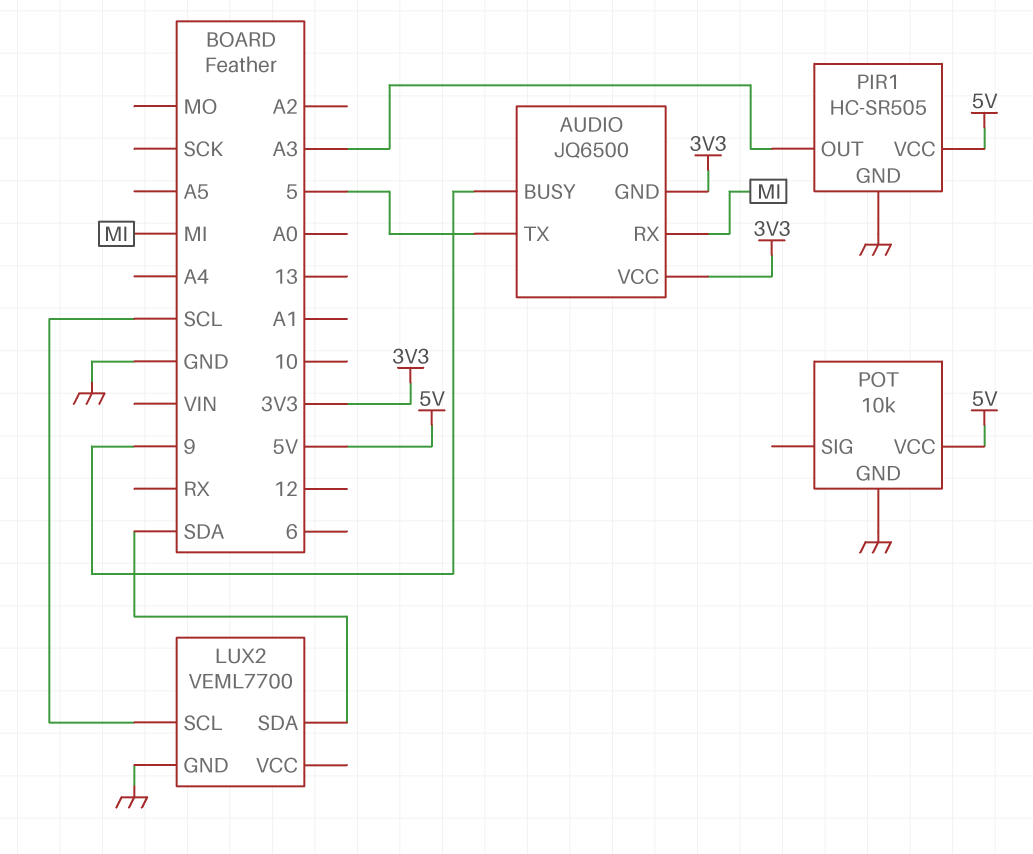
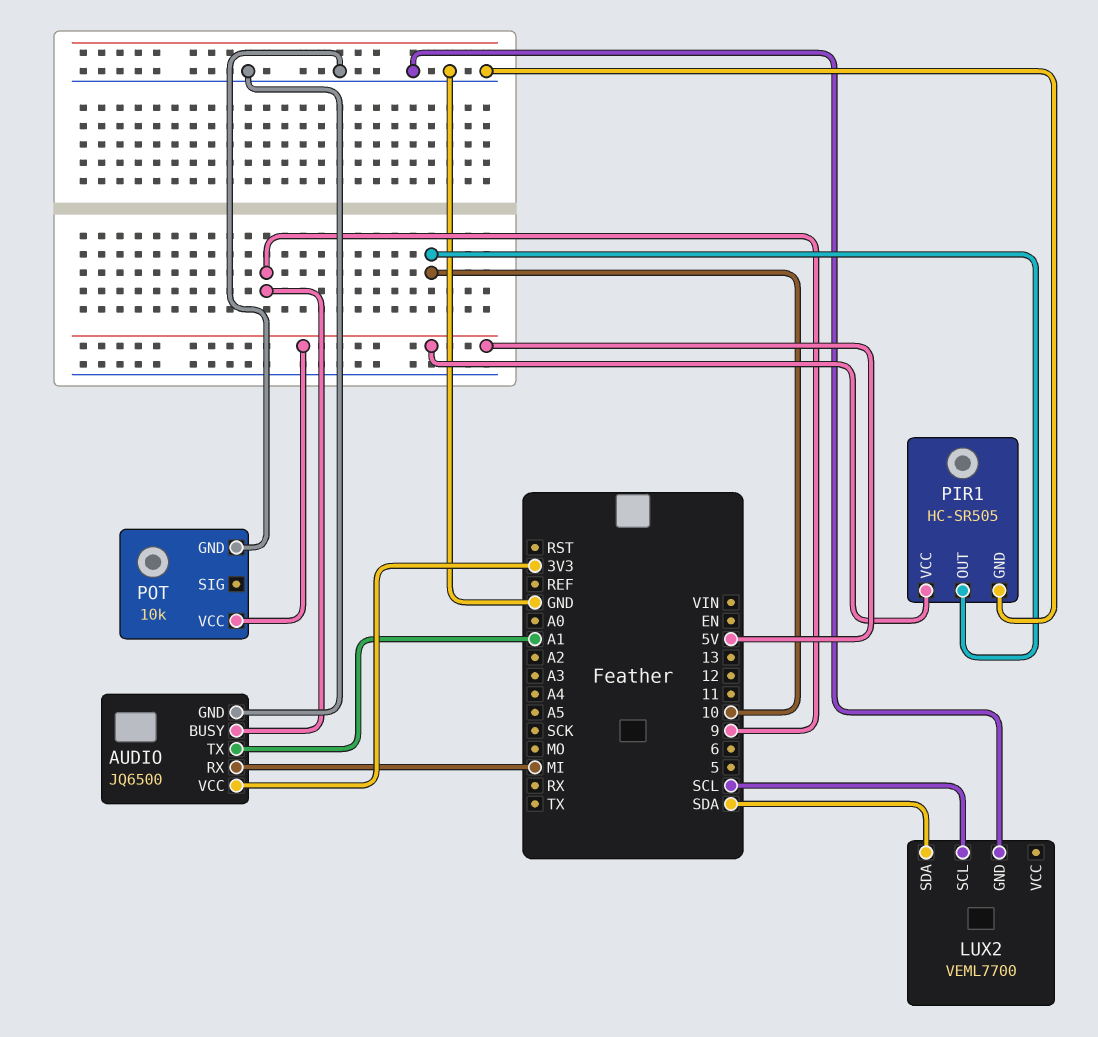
AUDIO pin GND: 3V3 -> GND
AUDIO pin TX: 5 -> A1
PIR1 pin OUT: A3 -> 10

